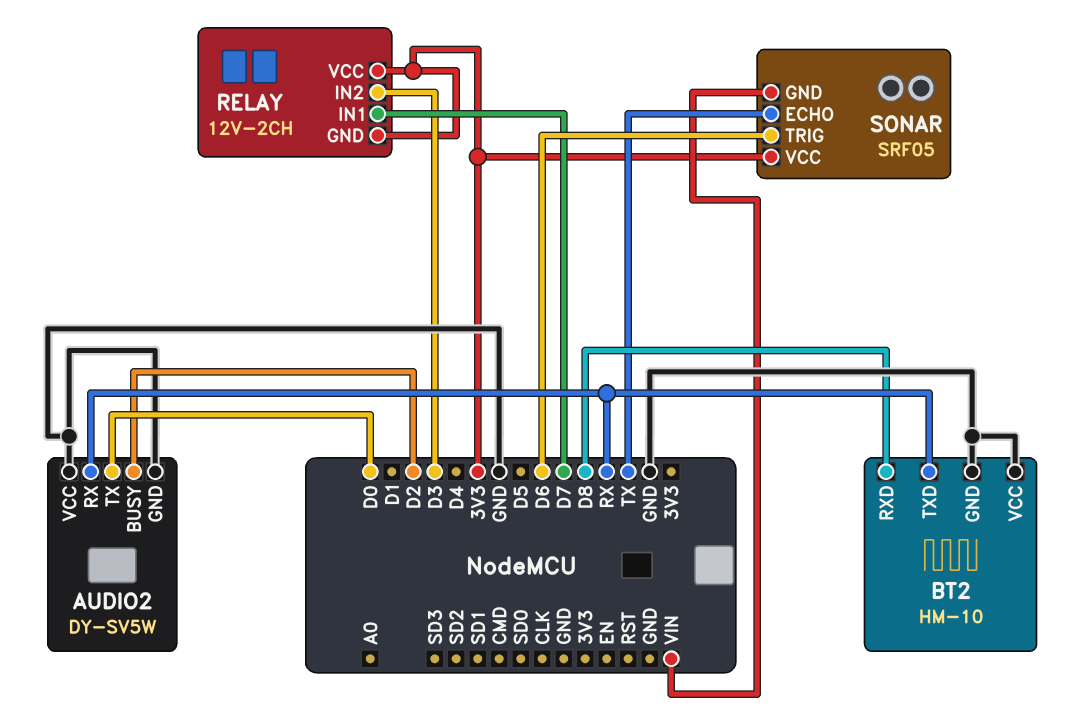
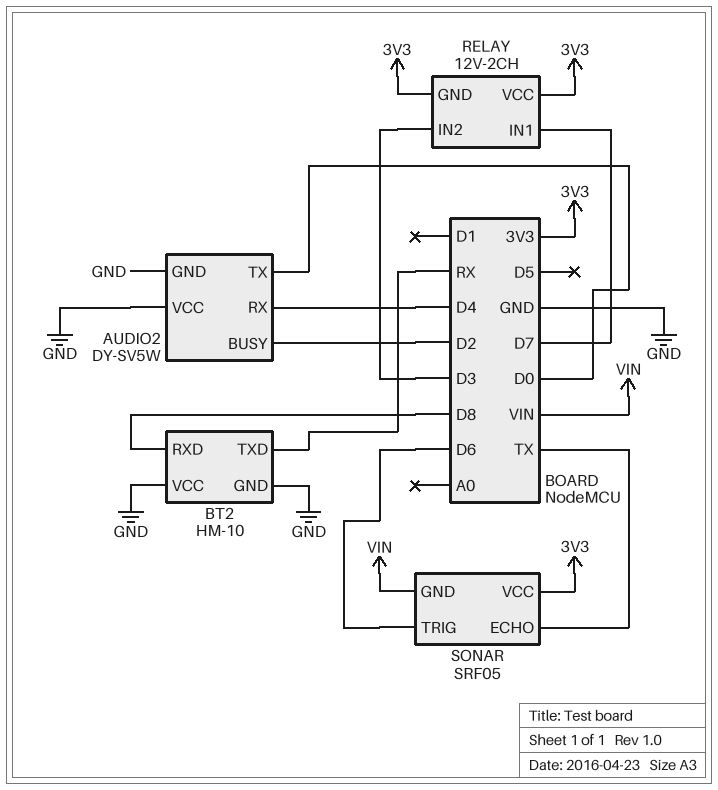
AUDIO2 pin RX: RX -> D4

